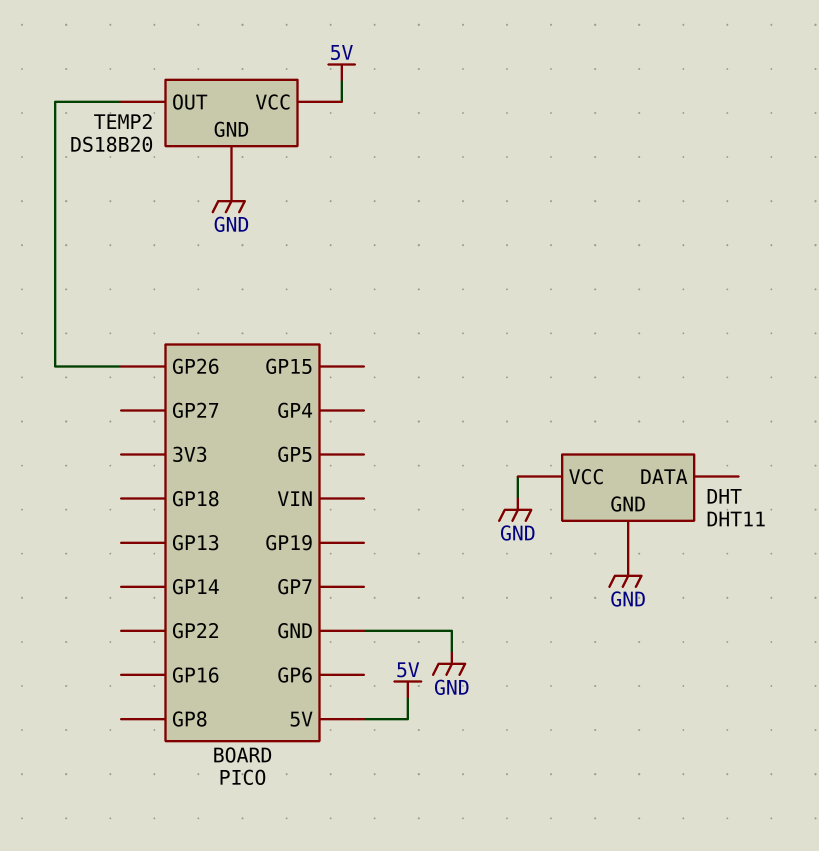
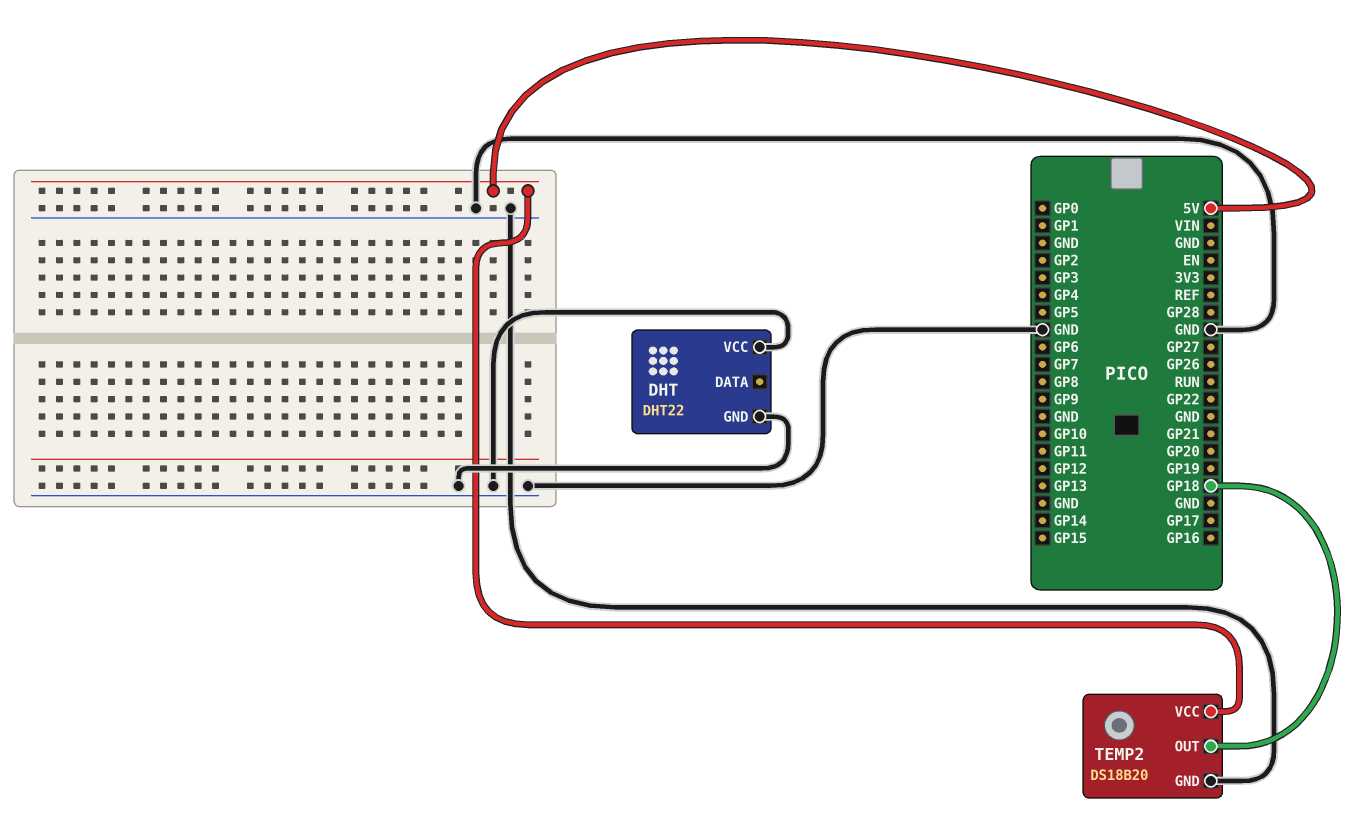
DHT: DHT11 -> DHT22
TEMP2 pin OUT: GP26 -> GP18

